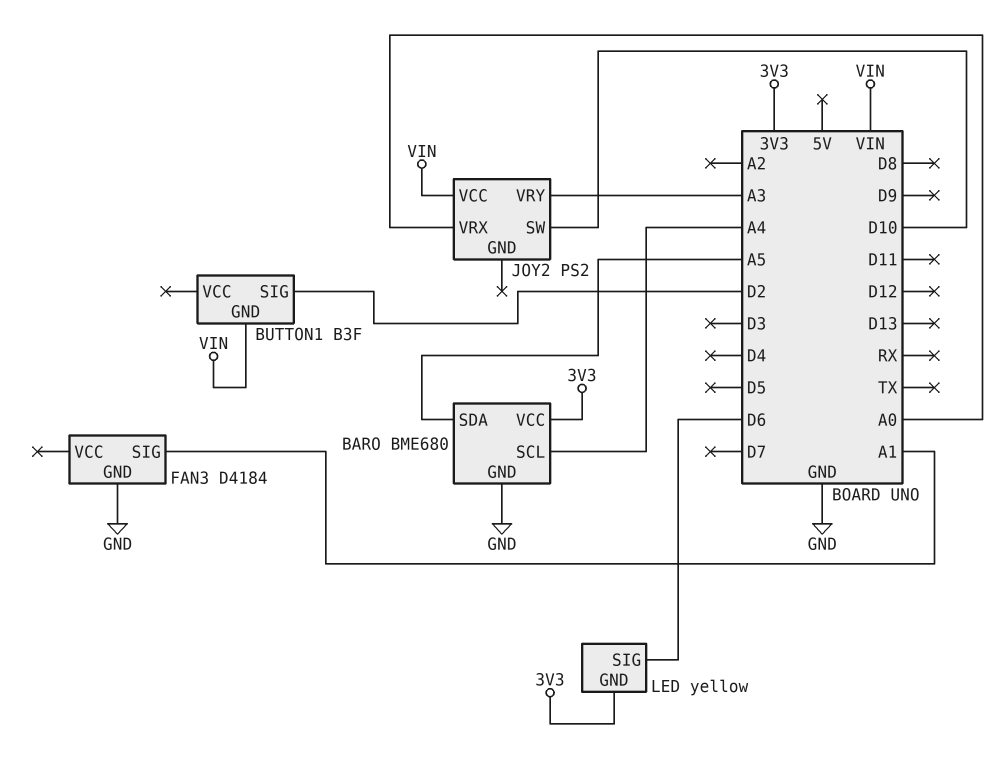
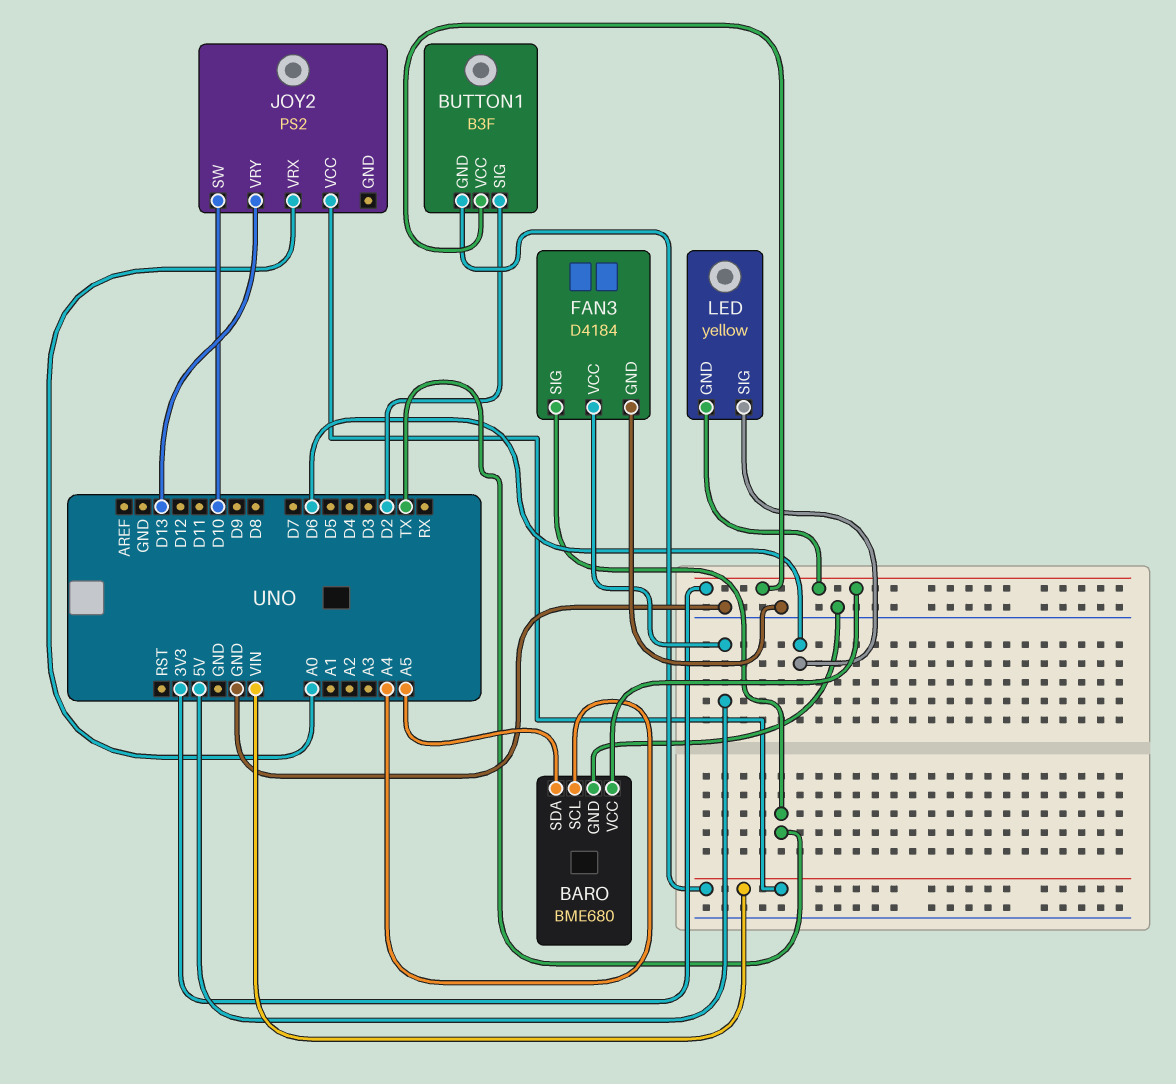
BUTTON1 pin VCC: none -> 3V3
FAN3 pin SIG: A1 -> TX
FAN3 pin VCC: none -> 5V
JOY2 pin VRY: A3 -> D13

